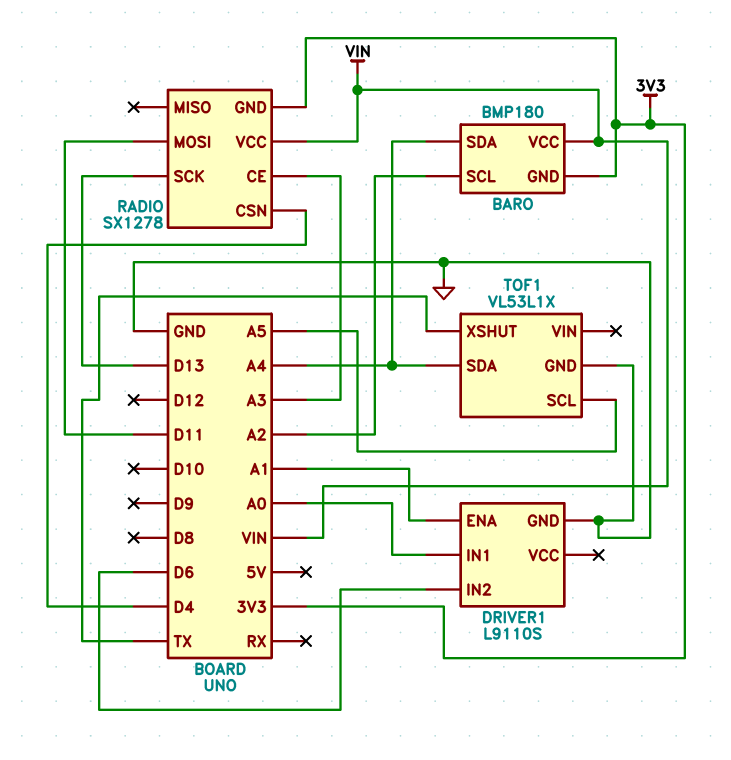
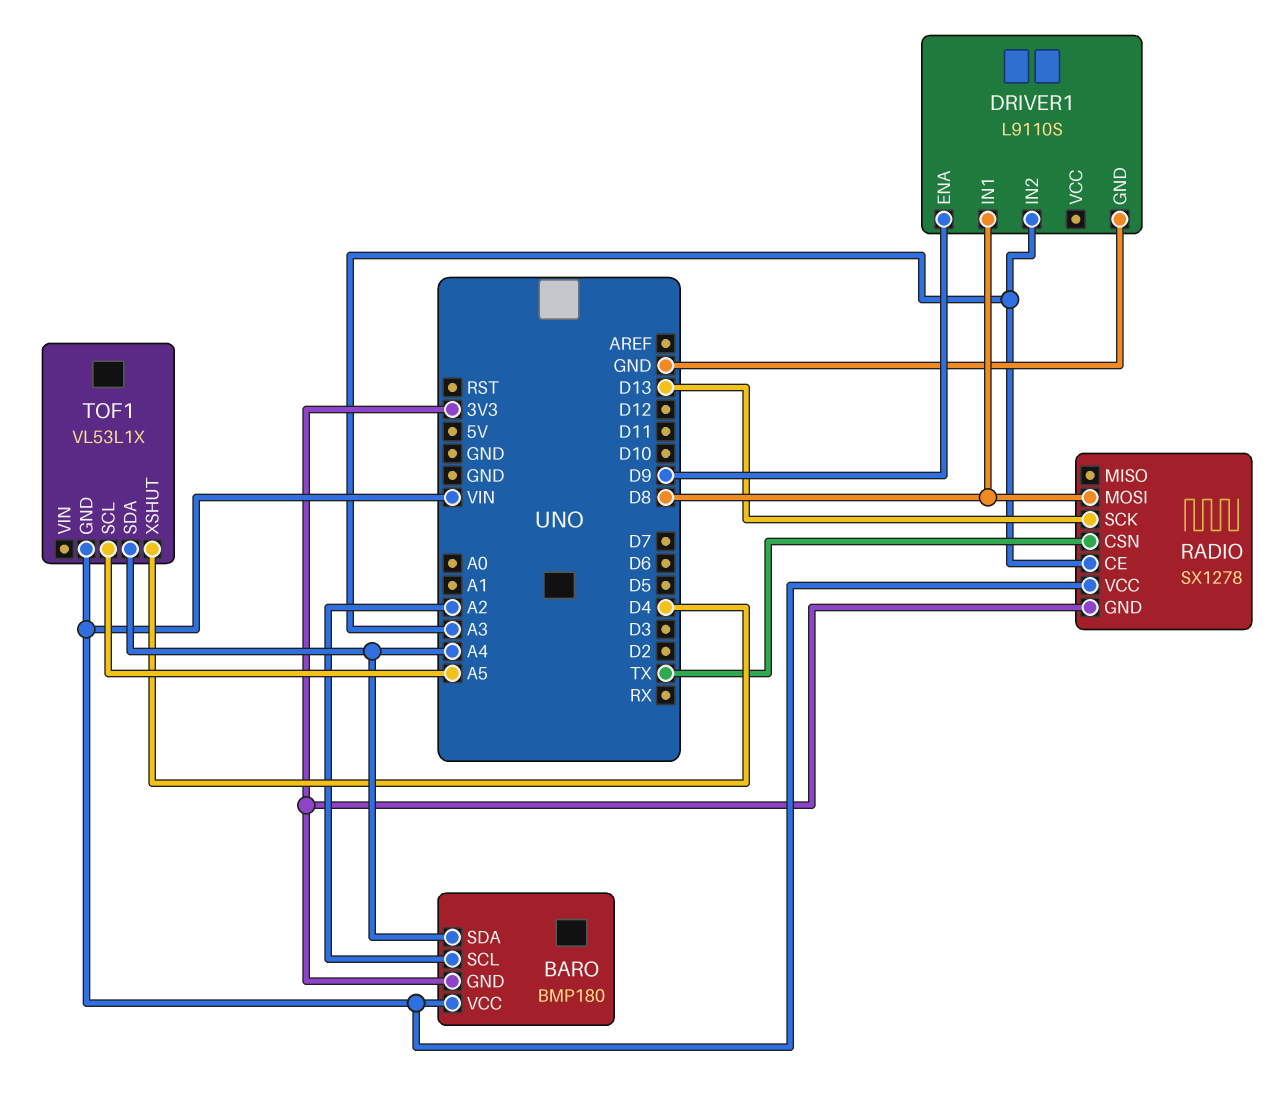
DRIVER1 pin ENA: A1 -> D9
DRIVER1 pin IN1: A0 -> D8
DRIVER1 pin IN2: D6 -> A3
RADIO pin CSN: D4 -> TX
RADIO pin MOSI: D11 -> D8
TOF1 pin GND: GND -> VIN
TOF1 pin XSHUT: TX -> D4

